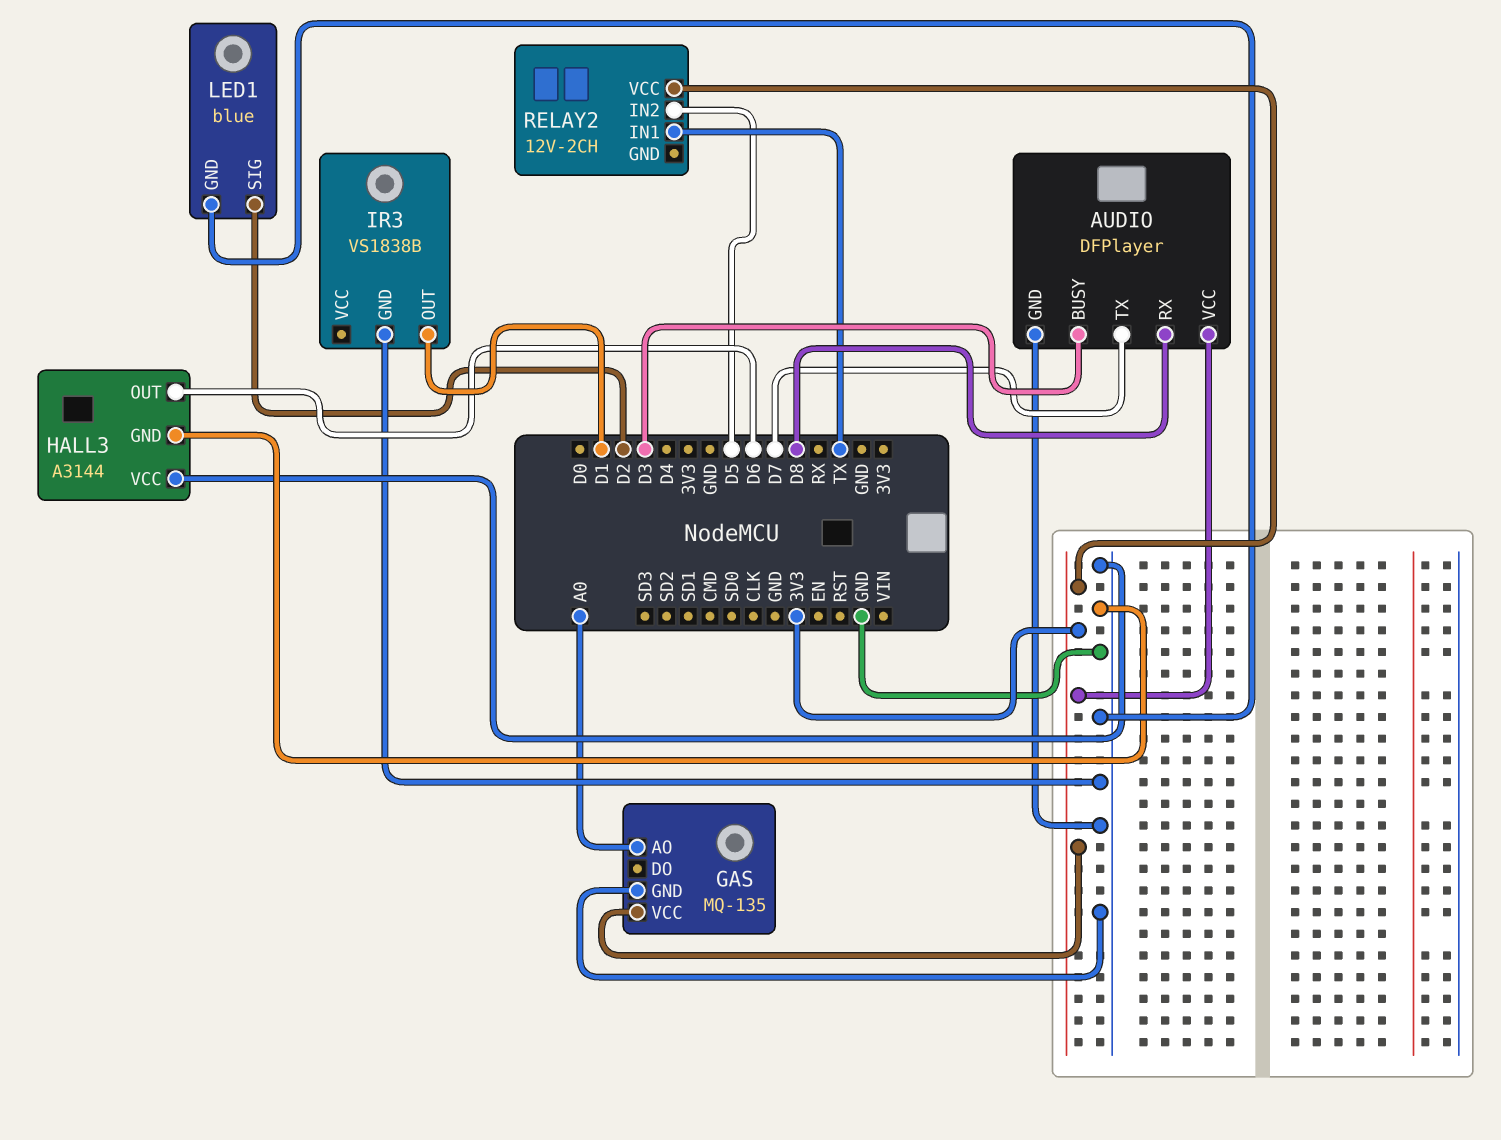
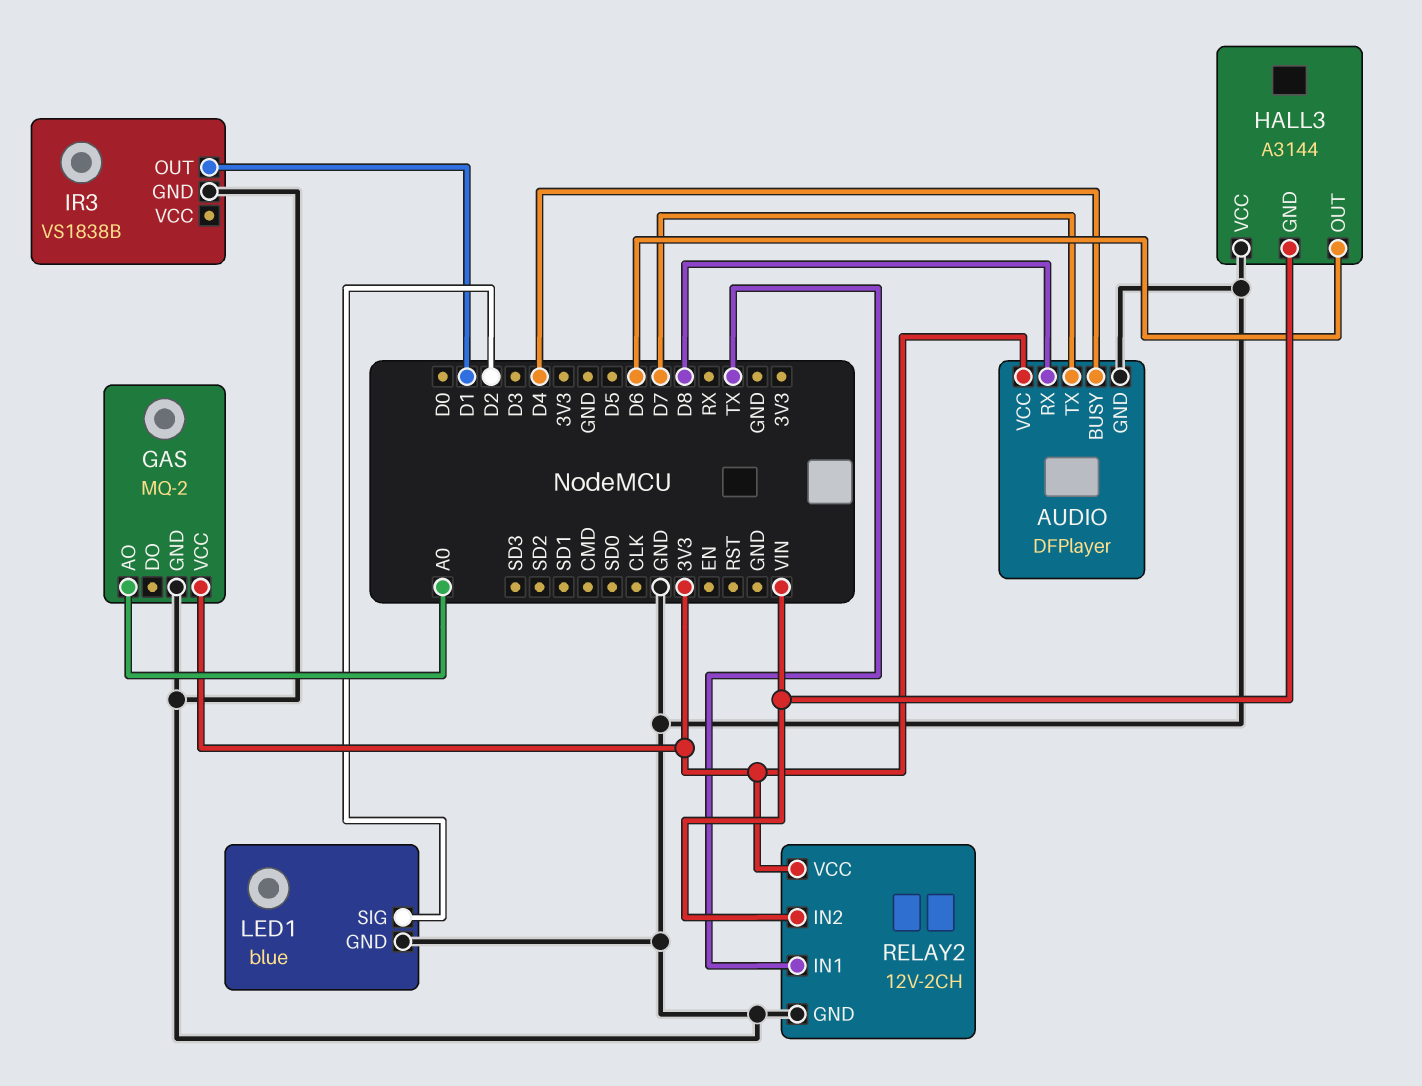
AUDIO pin BUSY: D3 -> D4
GAS: MQ-135 -> MQ-2
HALL3 pin GND: GND -> VIN
RELAY2 pin GND: none -> GND
RELAY2 pin IN2: D5 -> VIN

